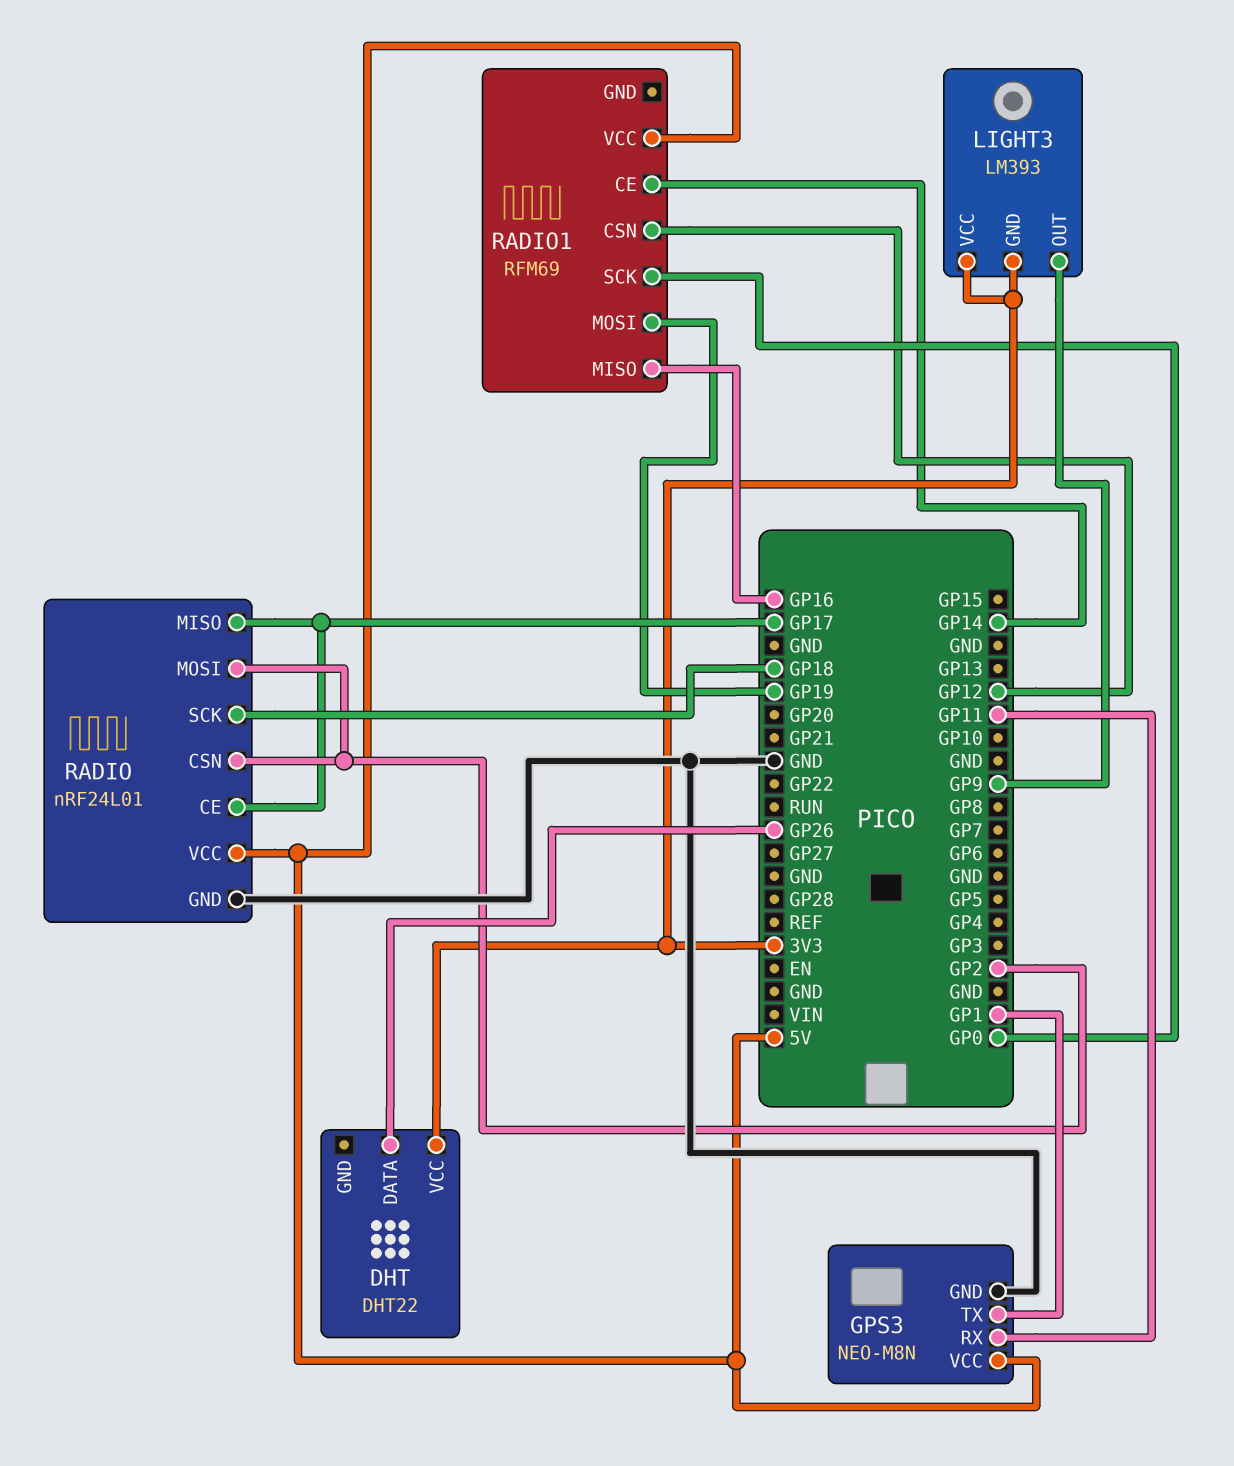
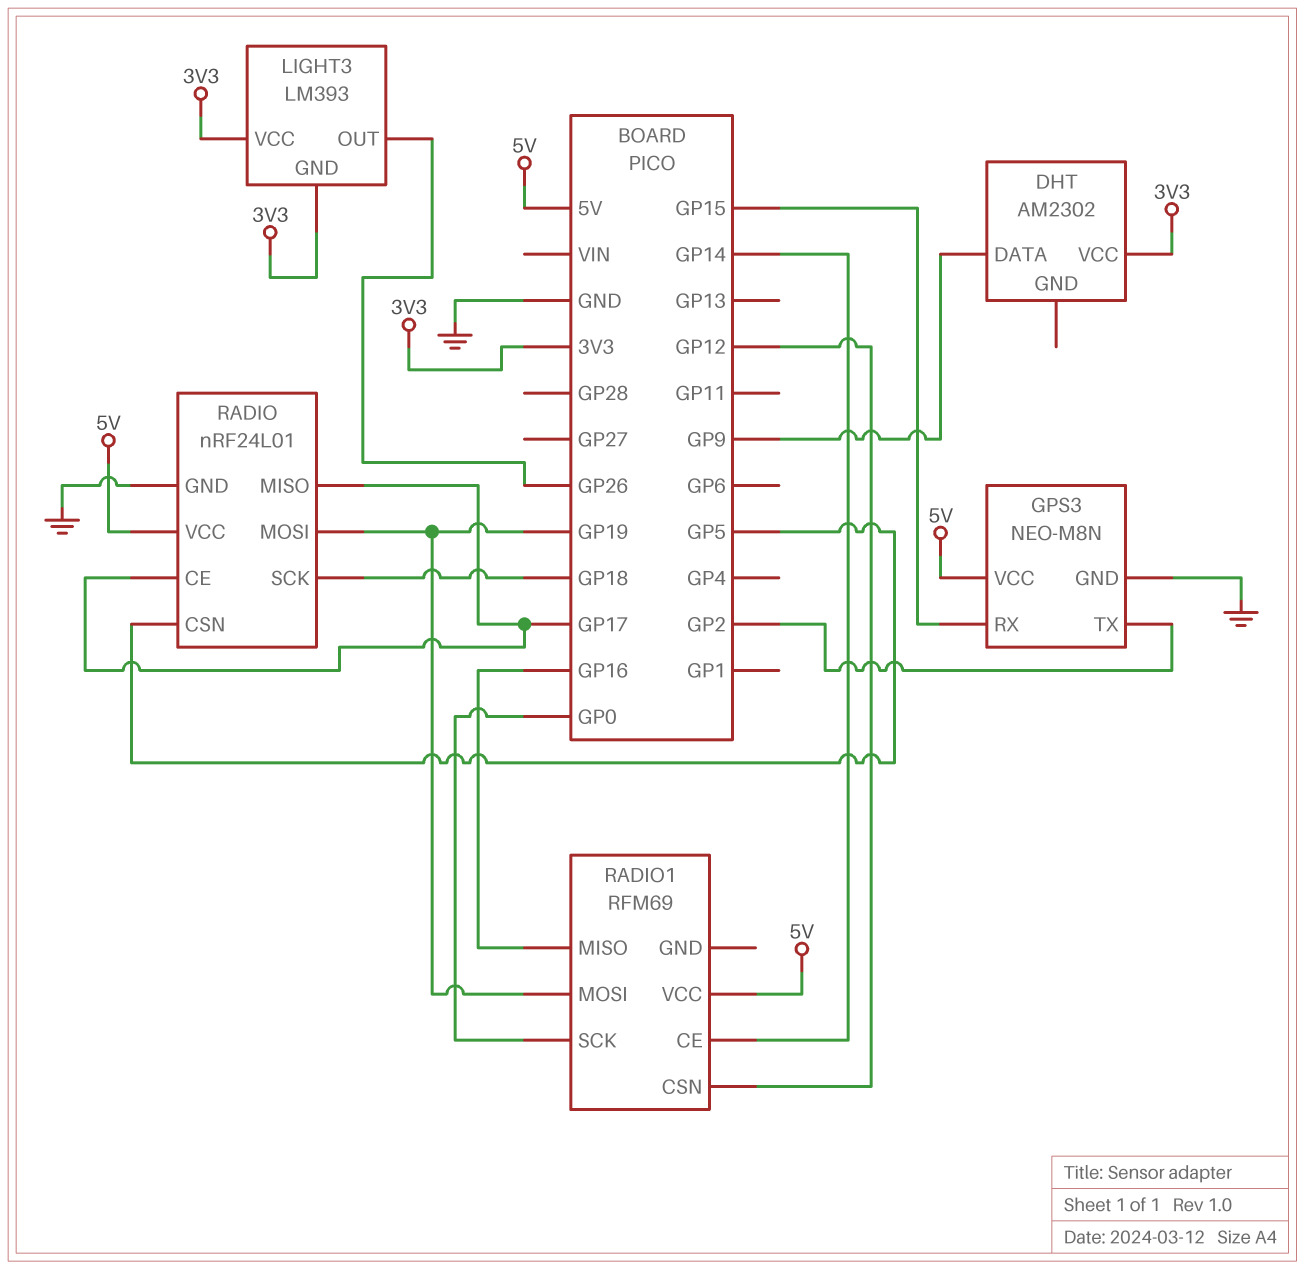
DHT: DHT22 -> AM2302
DHT pin DATA: GP26 -> GP9
GPS3 pin RX: GP11 -> GP15
GPS3 pin TX: GP1 -> GP2
LIGHT3 pin OUT: GP9 -> GP26
RADIO pin CSN: GP2 -> GP5
RADIO pin MOSI: GP2 -> GP19

